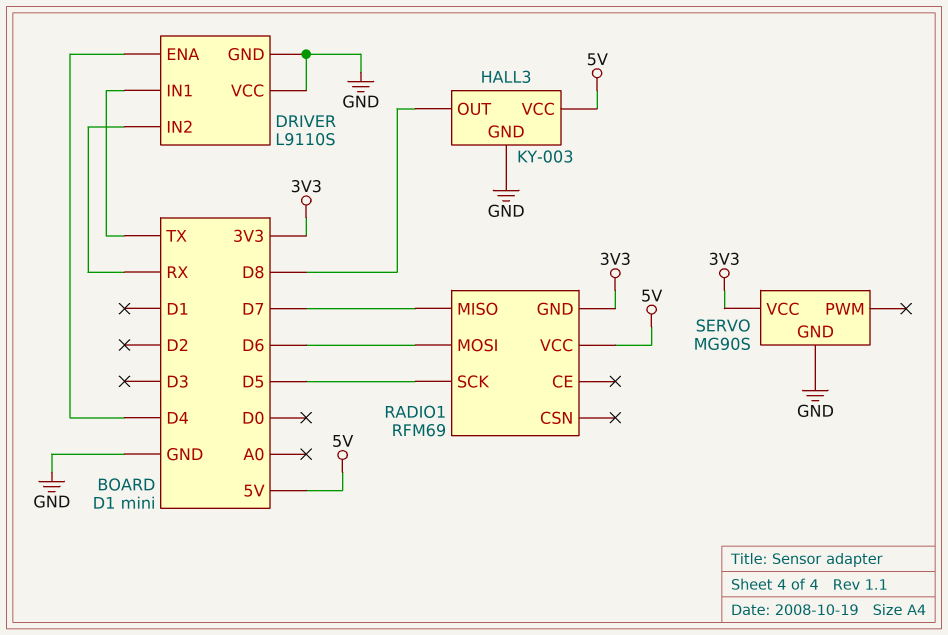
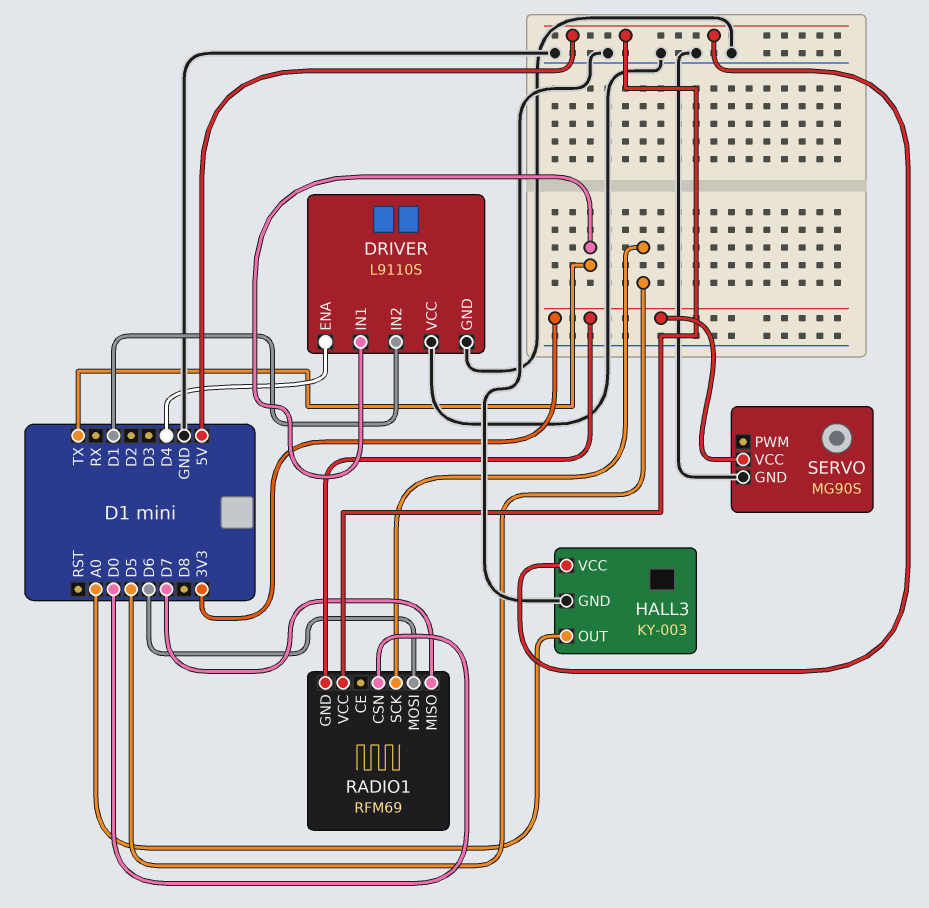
DRIVER pin IN2: RX -> D1
HALL3 pin OUT: D8 -> A0
RADIO1 pin CSN: none -> D0

